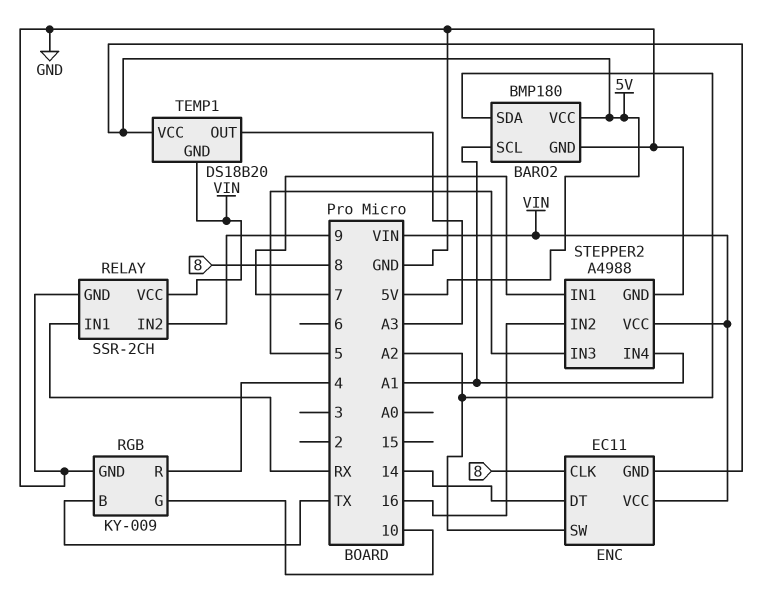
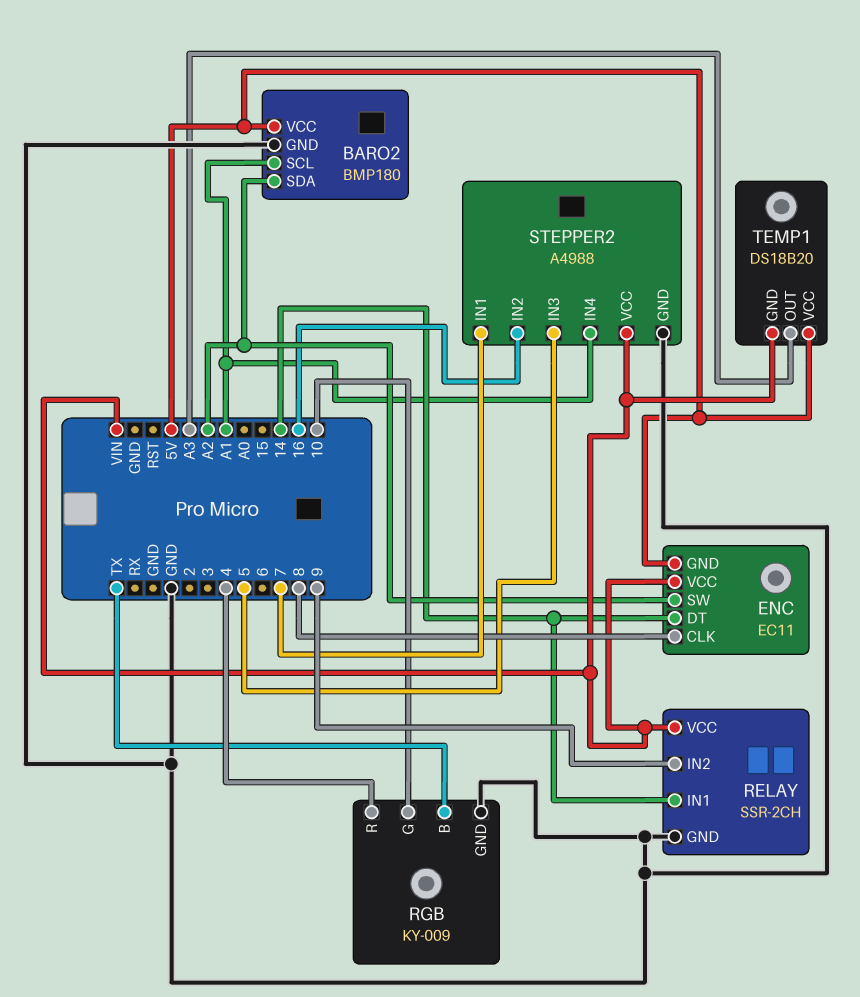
RELAY pin IN1: RX -> 14

